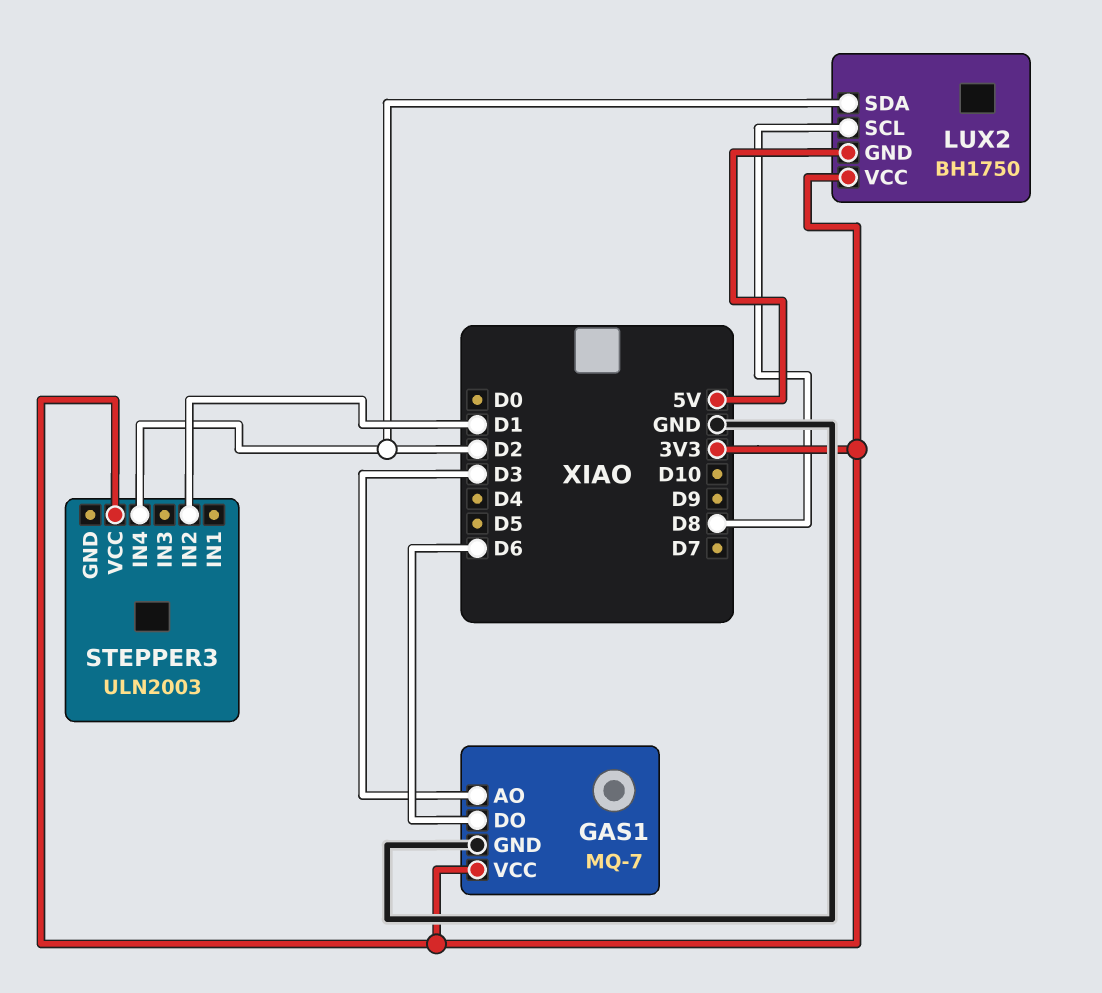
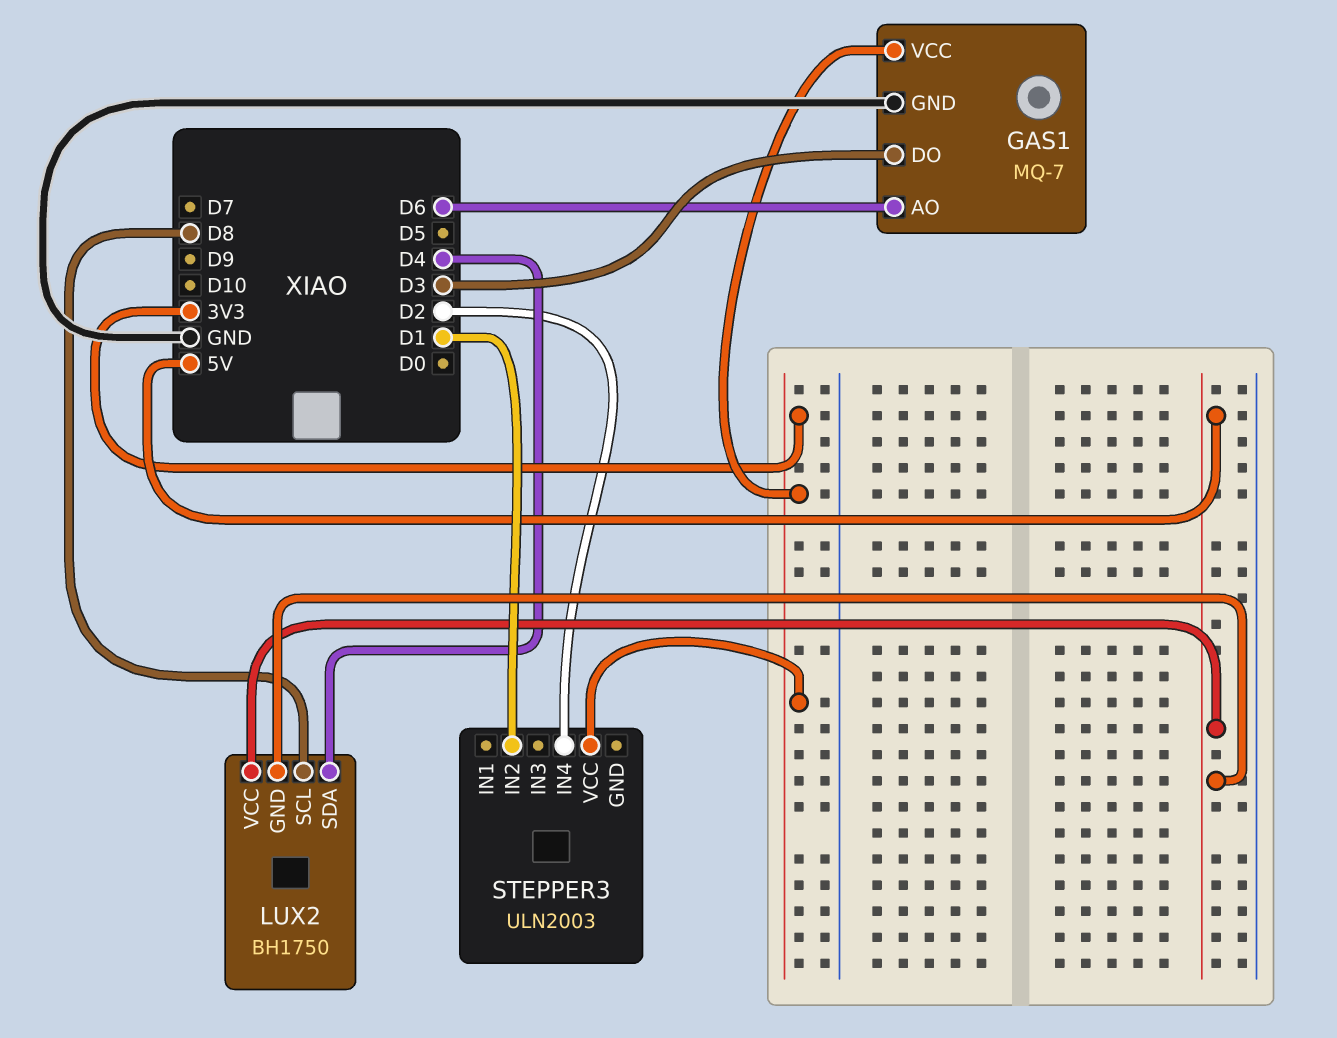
GAS1 pin AO: D3 -> D6
GAS1 pin DO: D6 -> D3
LUX2 pin SDA: D2 -> D4
LUX2 pin VCC: 3V3 -> 5V

